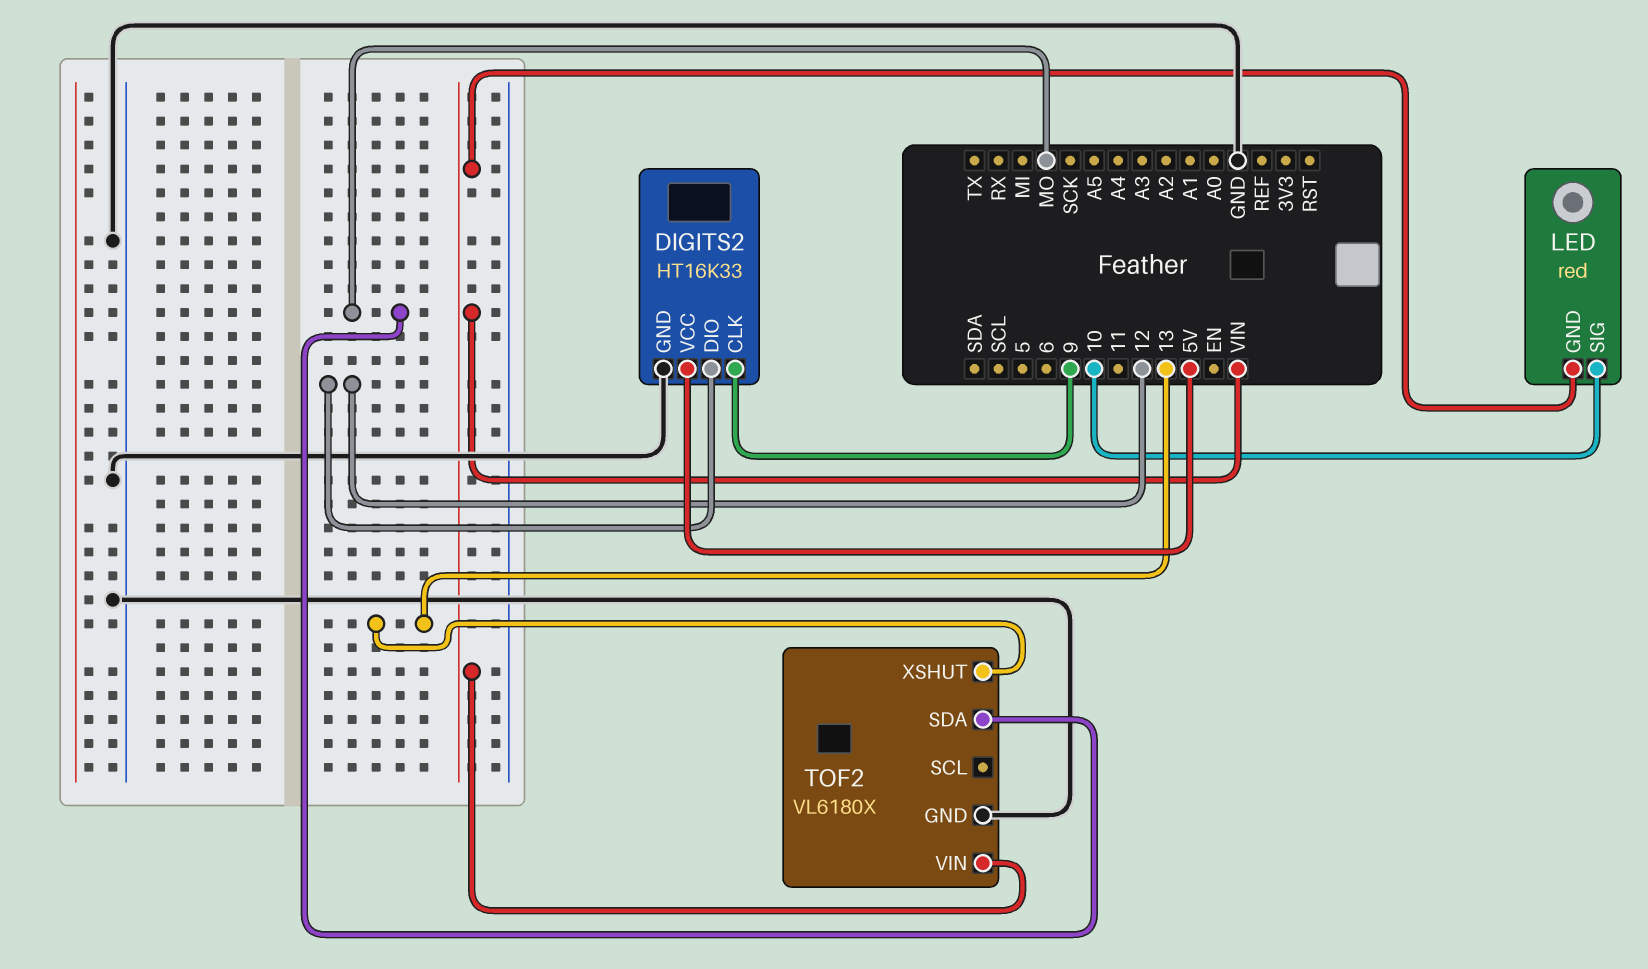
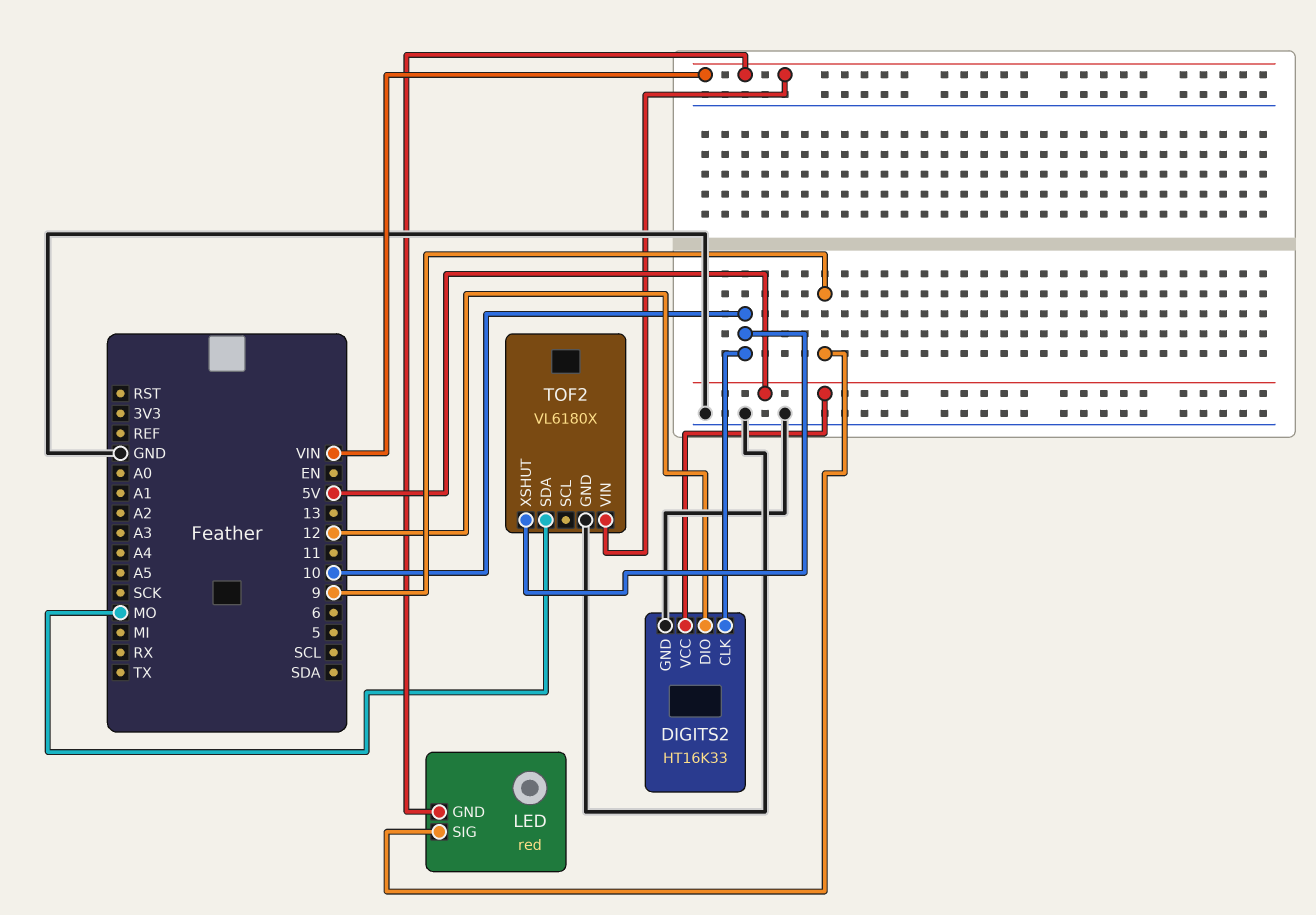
DIGITS2 pin CLK: 9 -> 10
LED pin SIG: 10 -> 9
TOF2 pin XSHUT: 13 -> 10

